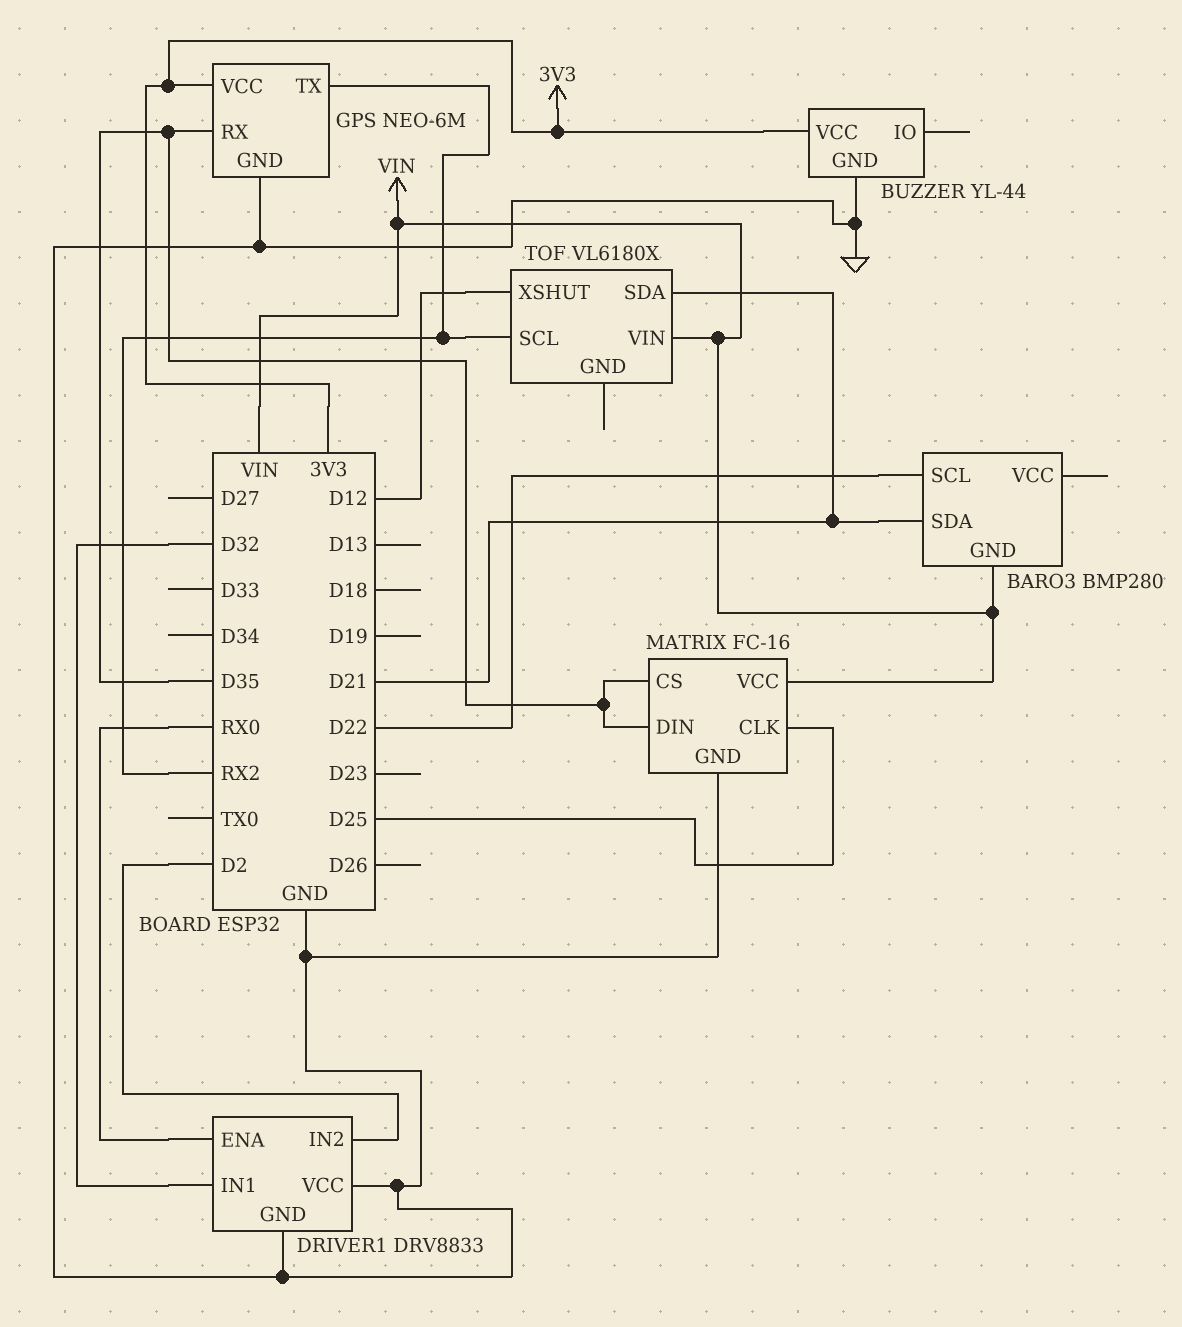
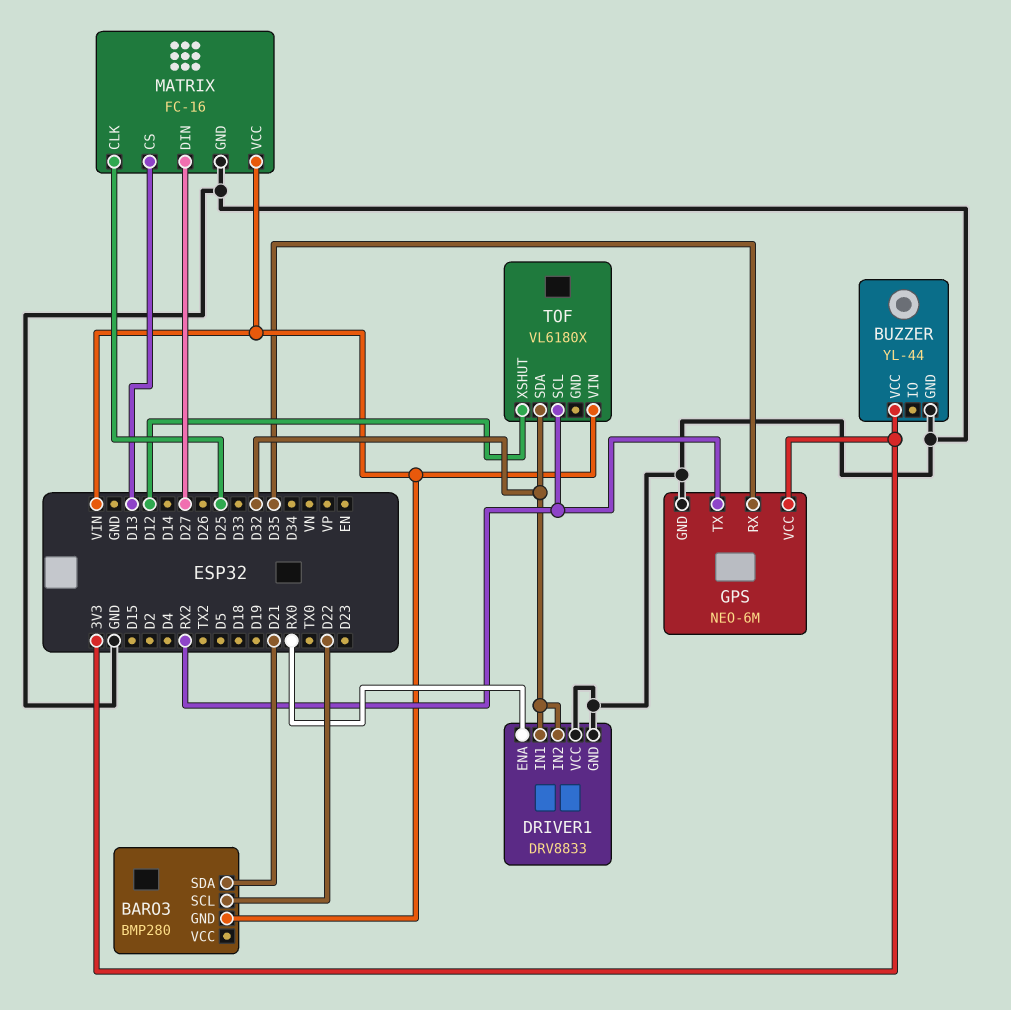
DRIVER1 pin IN2: D2 -> D32
MATRIX pin CS: D35 -> D13
MATRIX pin DIN: D35 -> D27
TOF pin SDA: D21 -> D32

